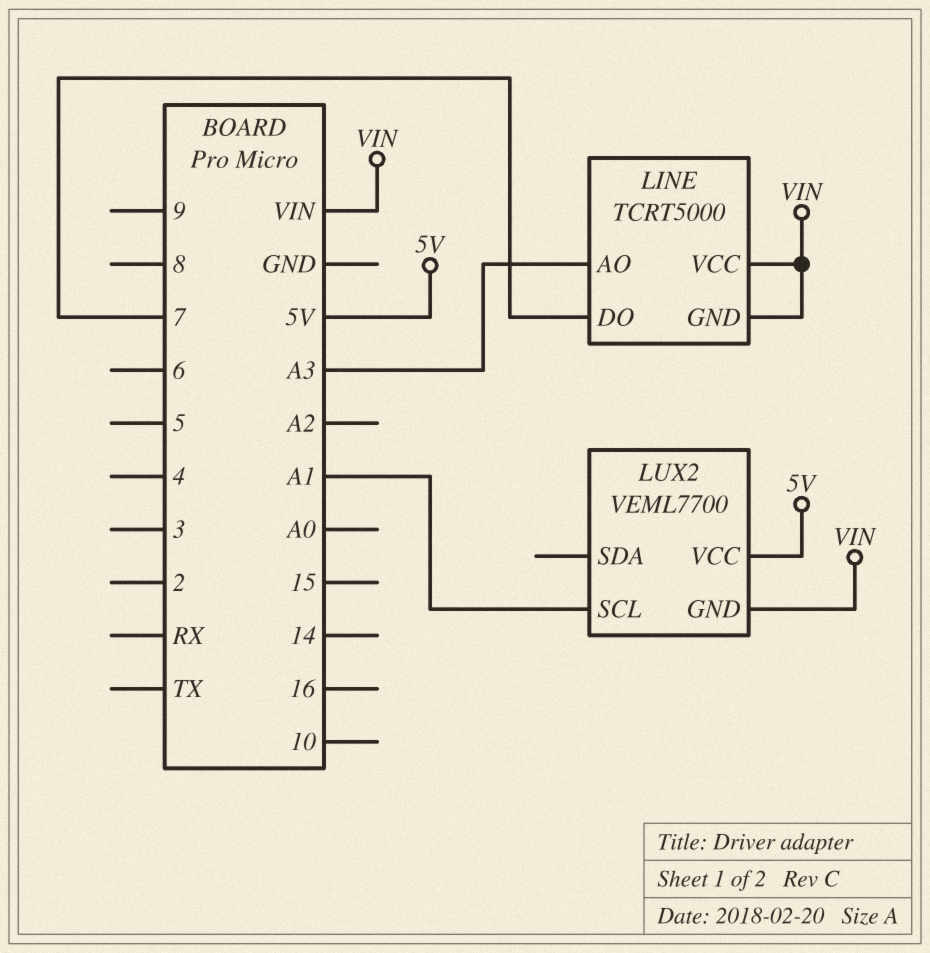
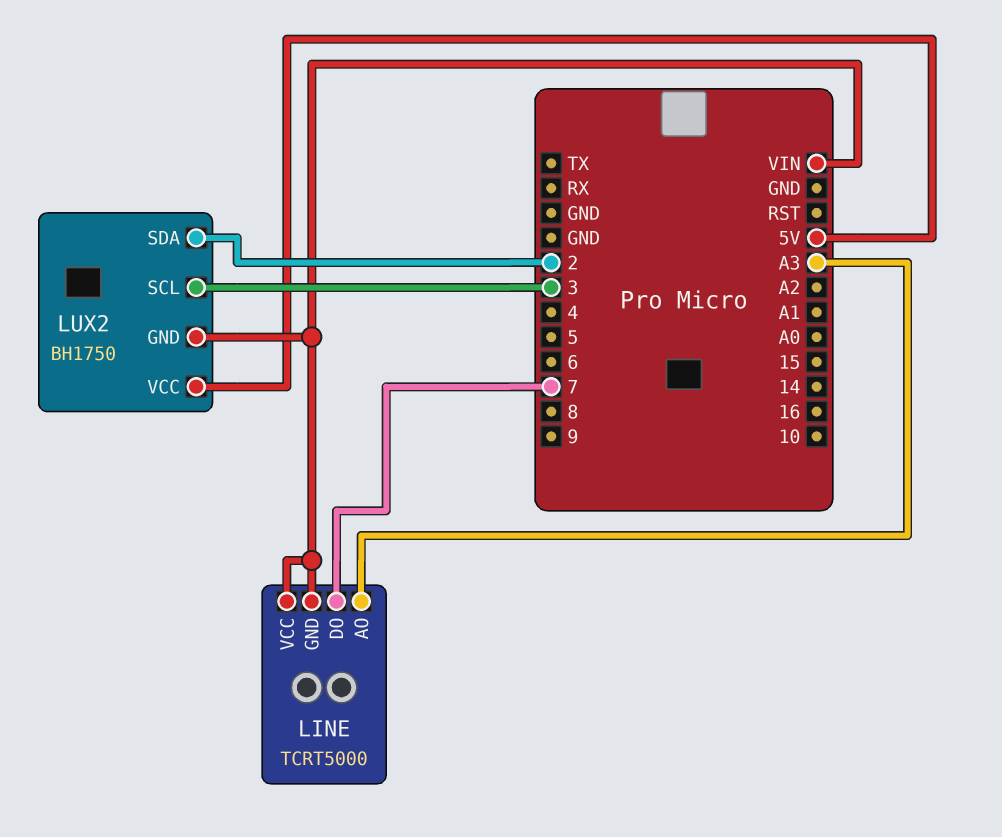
LUX2: VEML7700 -> BH1750
LUX2 pin SCL: A1 -> 3
LUX2 pin SDA: none -> 2

